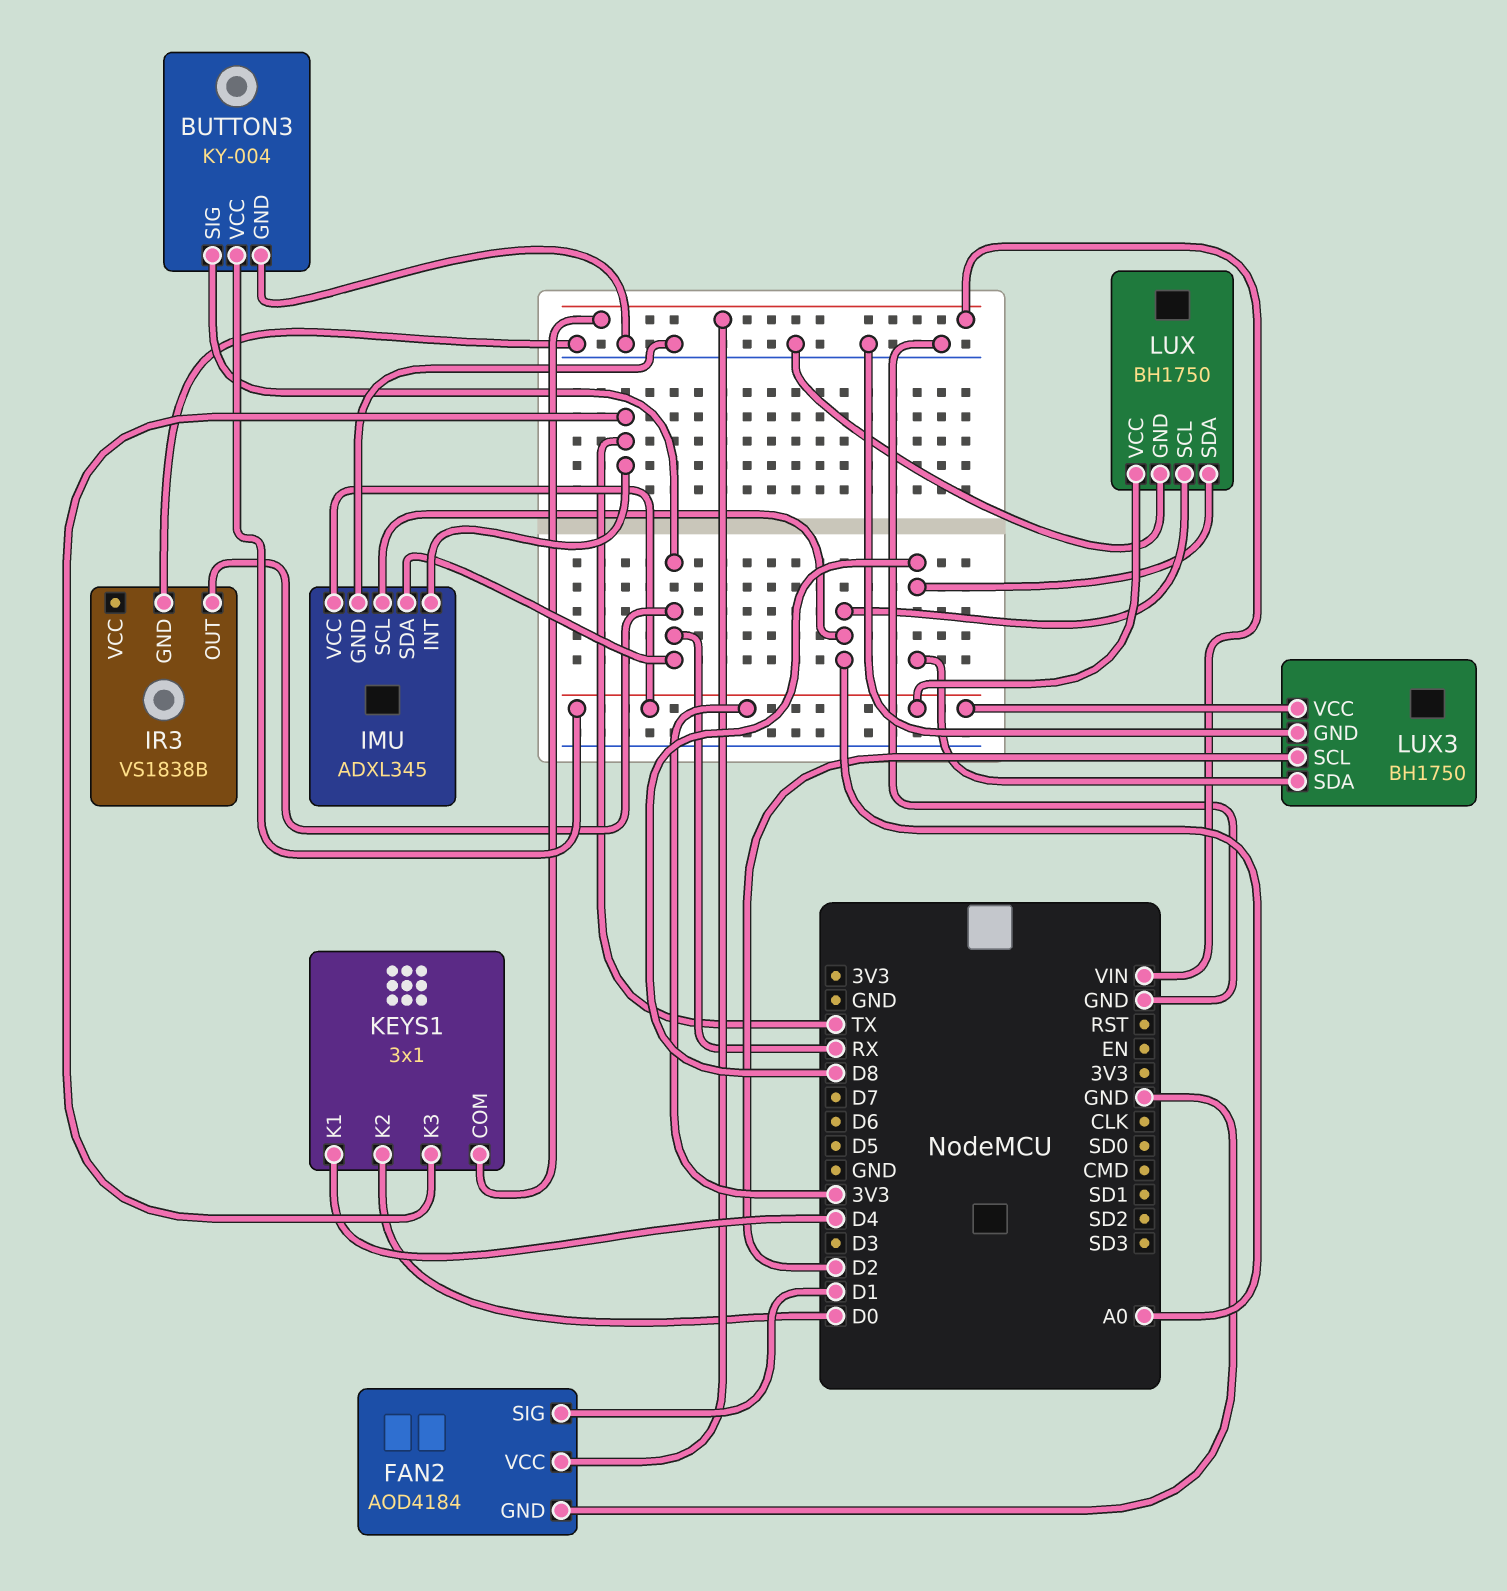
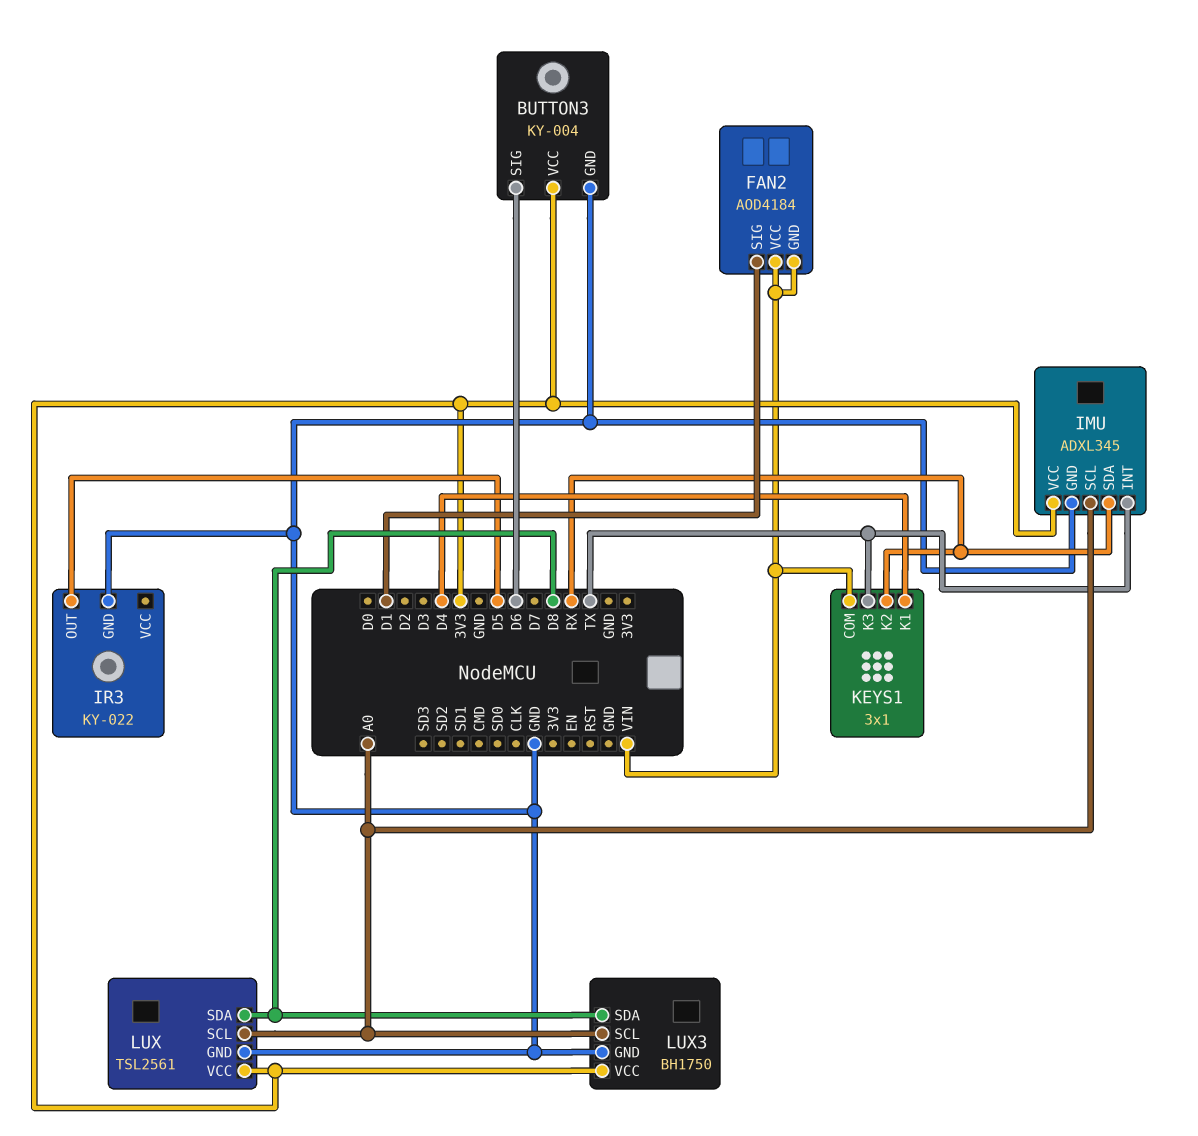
BUTTON3 pin SIG: RX -> D6
FAN2 pin GND: GND -> VIN
IR3: VS1838B -> KY-022
IR3 pin OUT: RX -> D5
KEYS1 pin K2: D0 -> RX
LUX: BH1750 -> TSL2561
LUX3 pin SCL: D2 -> A0

